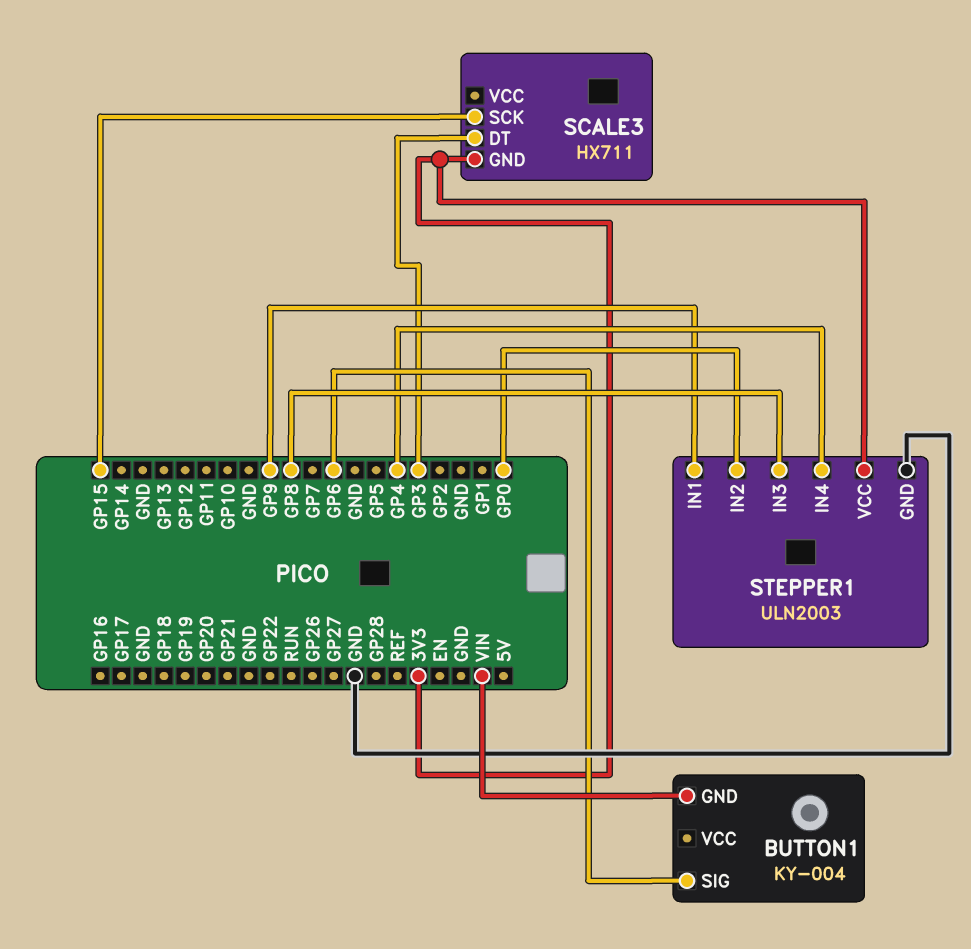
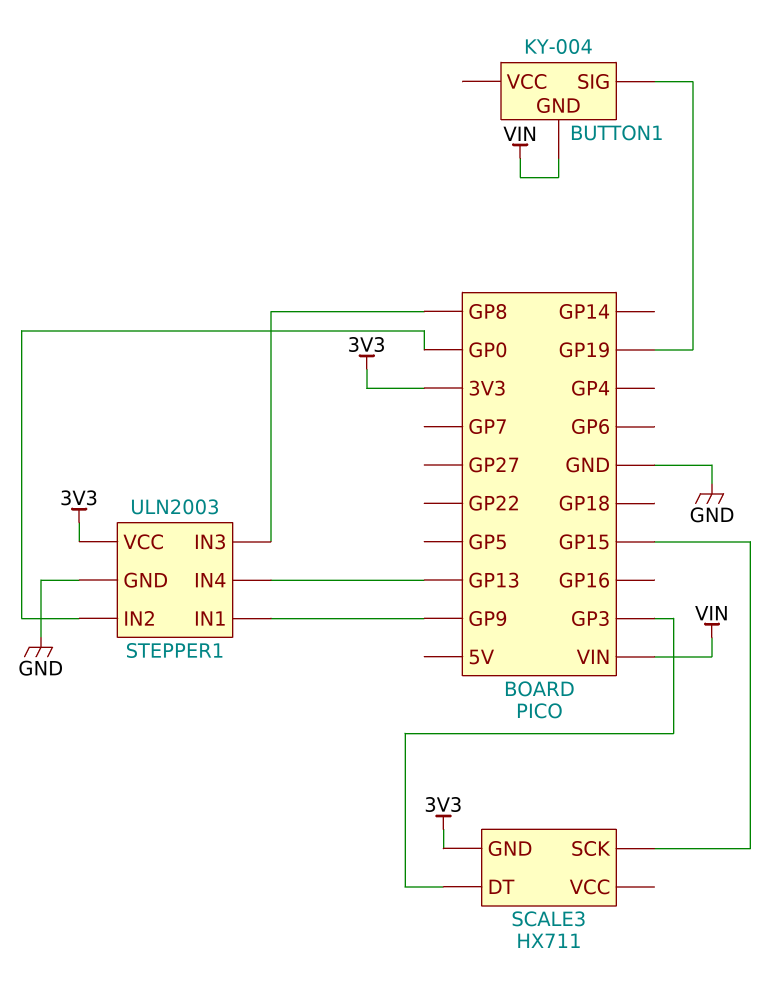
BUTTON1 pin SIG: GP6 -> GP19
STEPPER1 pin IN4: GP4 -> GP13

